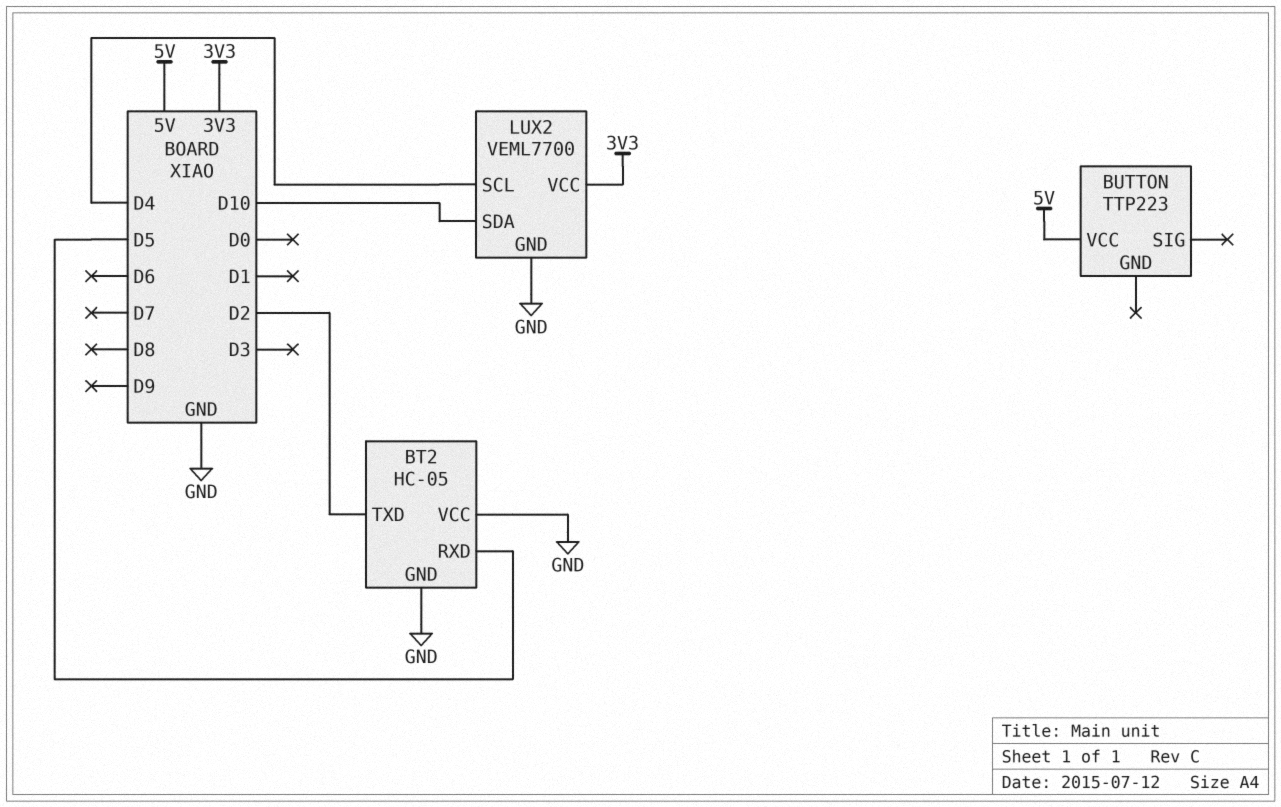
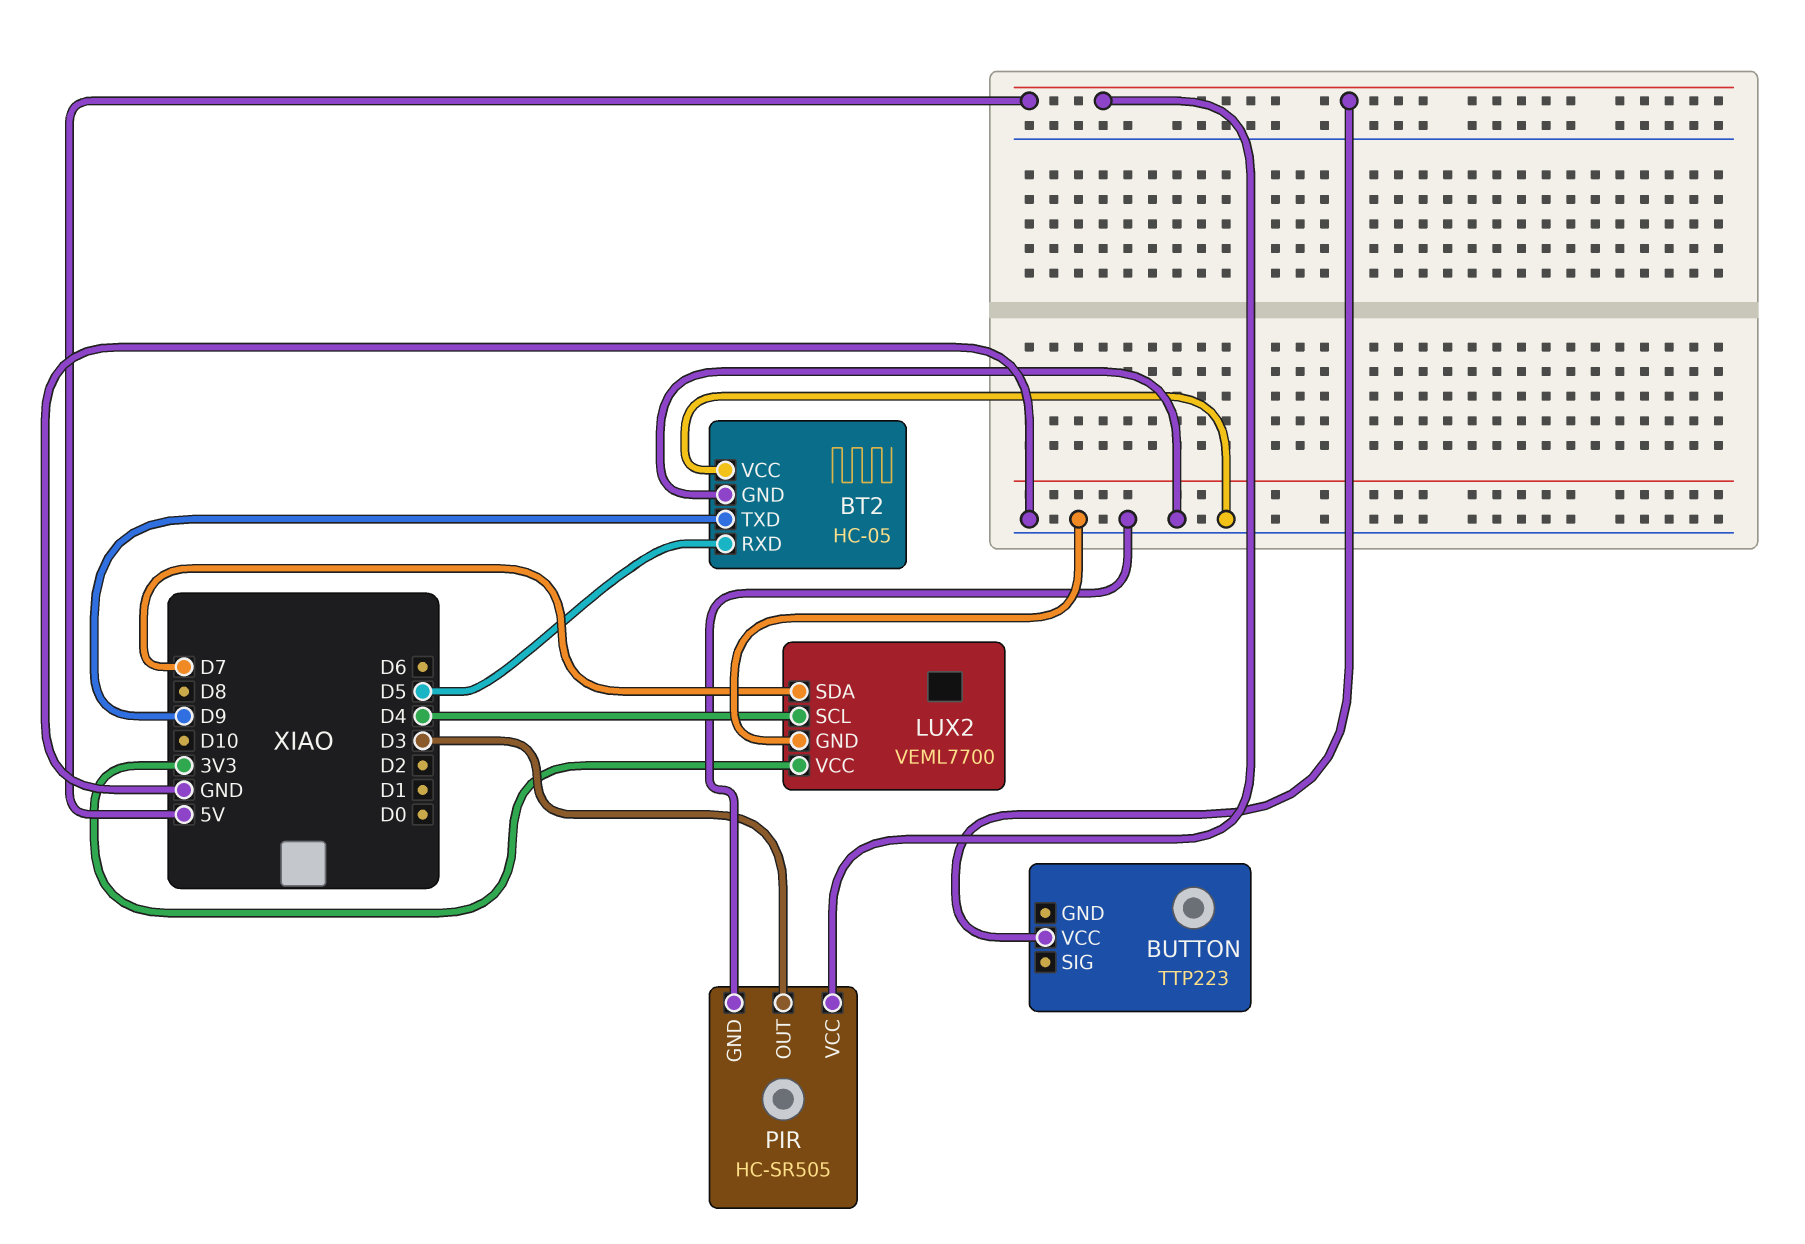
BT2 pin TXD: D2 -> D9
LUX2 pin SDA: D10 -> D7
PIR: none -> HC-SR505
PIR pin GND: none -> GND
PIR pin OUT: none -> D3
PIR pin VCC: none -> 5V

